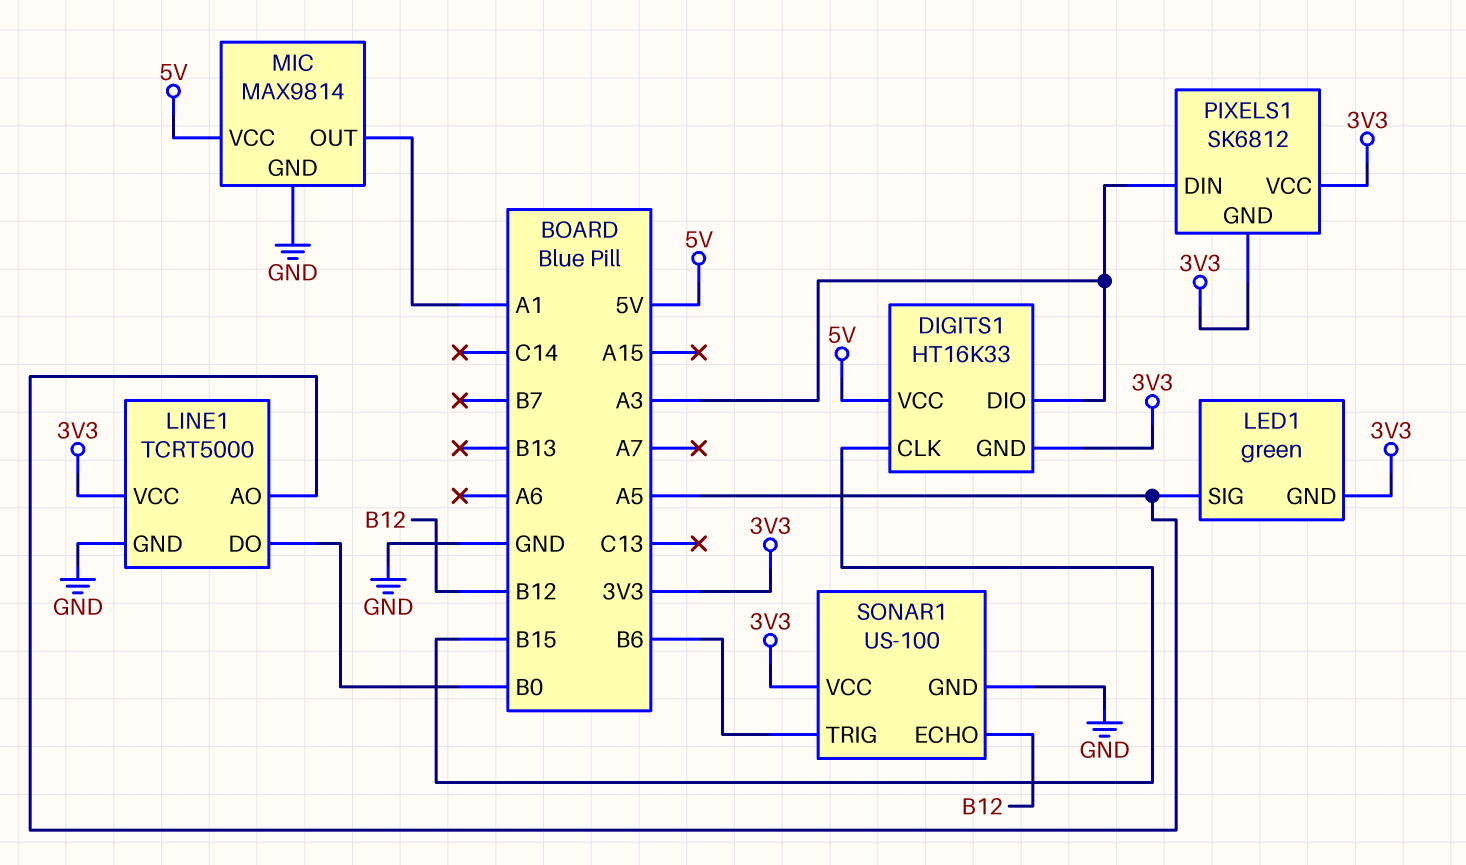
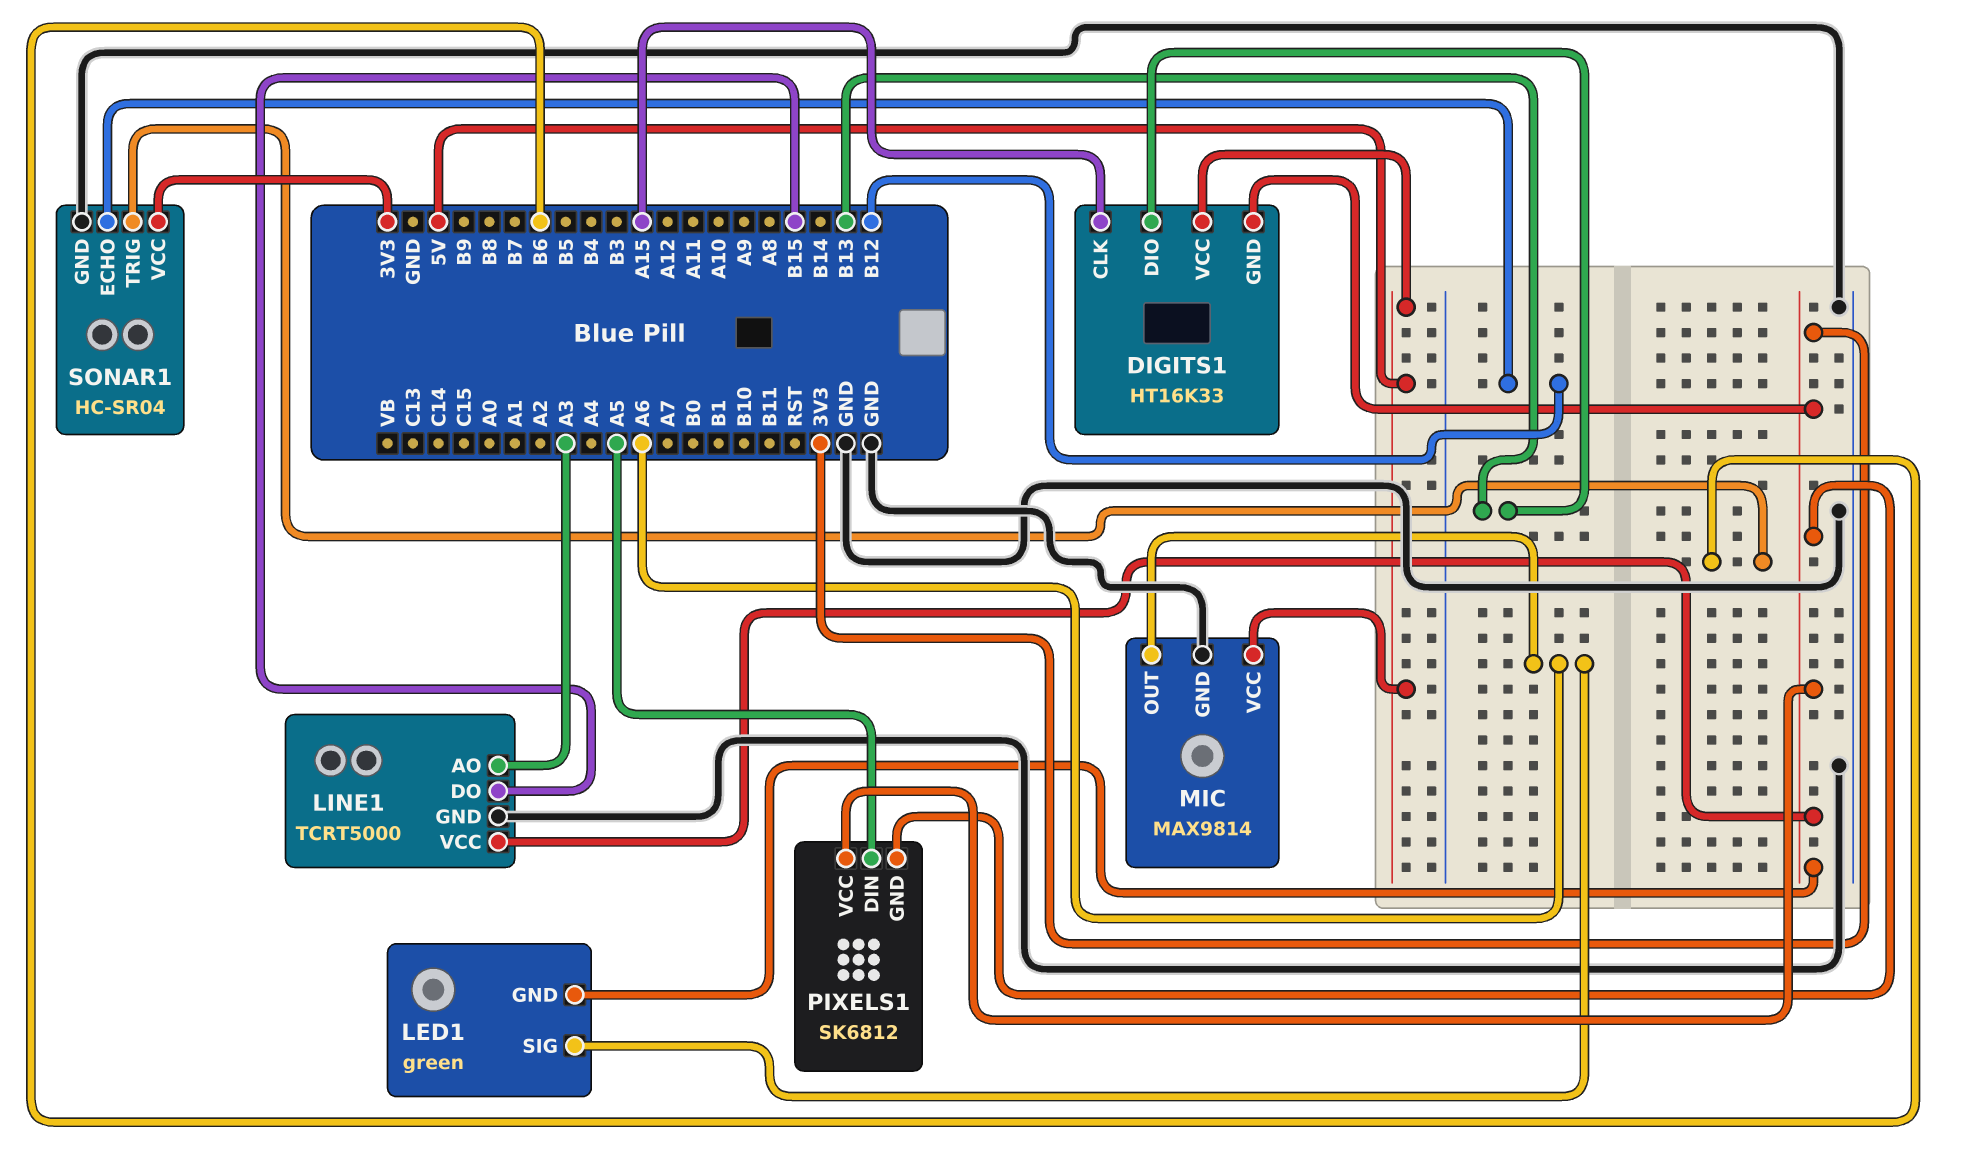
DIGITS1 pin CLK: B15 -> A15
DIGITS1 pin DIO: A3 -> B13
LED1 pin SIG: A5 -> A6
LINE1 pin AO: A5 -> A3
LINE1 pin DO: B0 -> B15
MIC pin OUT: A1 -> A6
PIXELS1 pin DIN: A3 -> A5
SONAR1: US-100 -> HC-SR04

